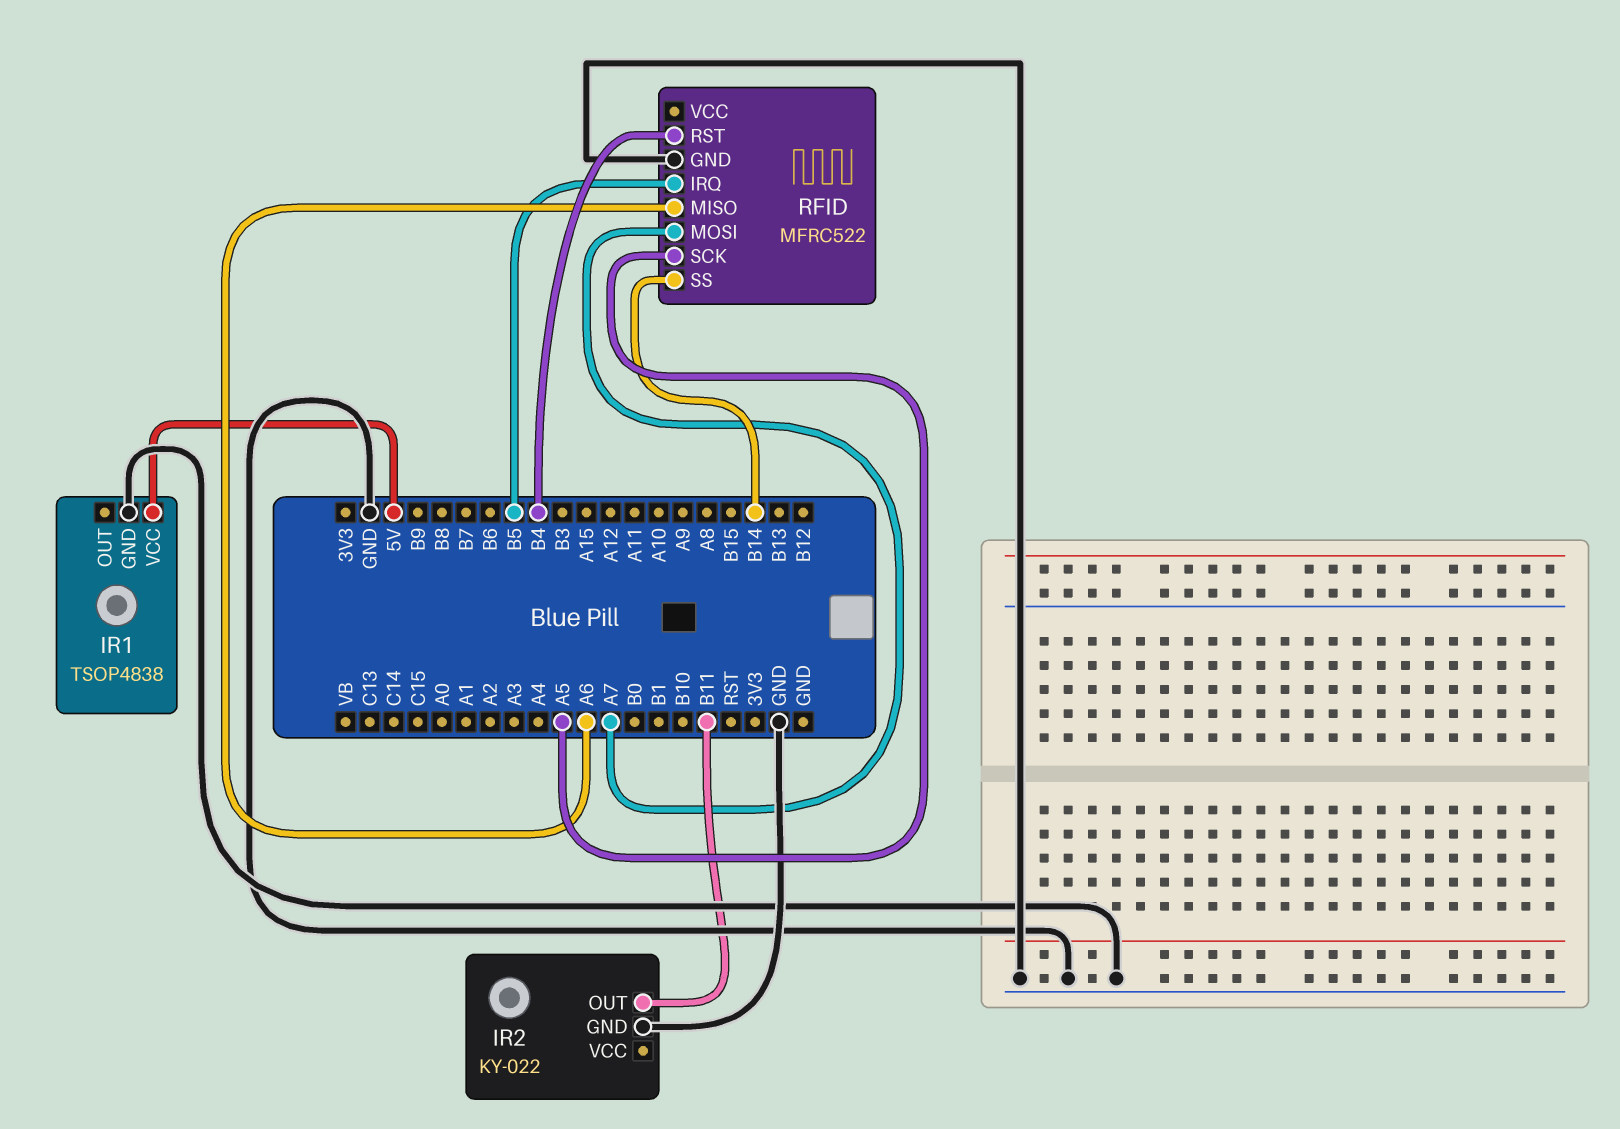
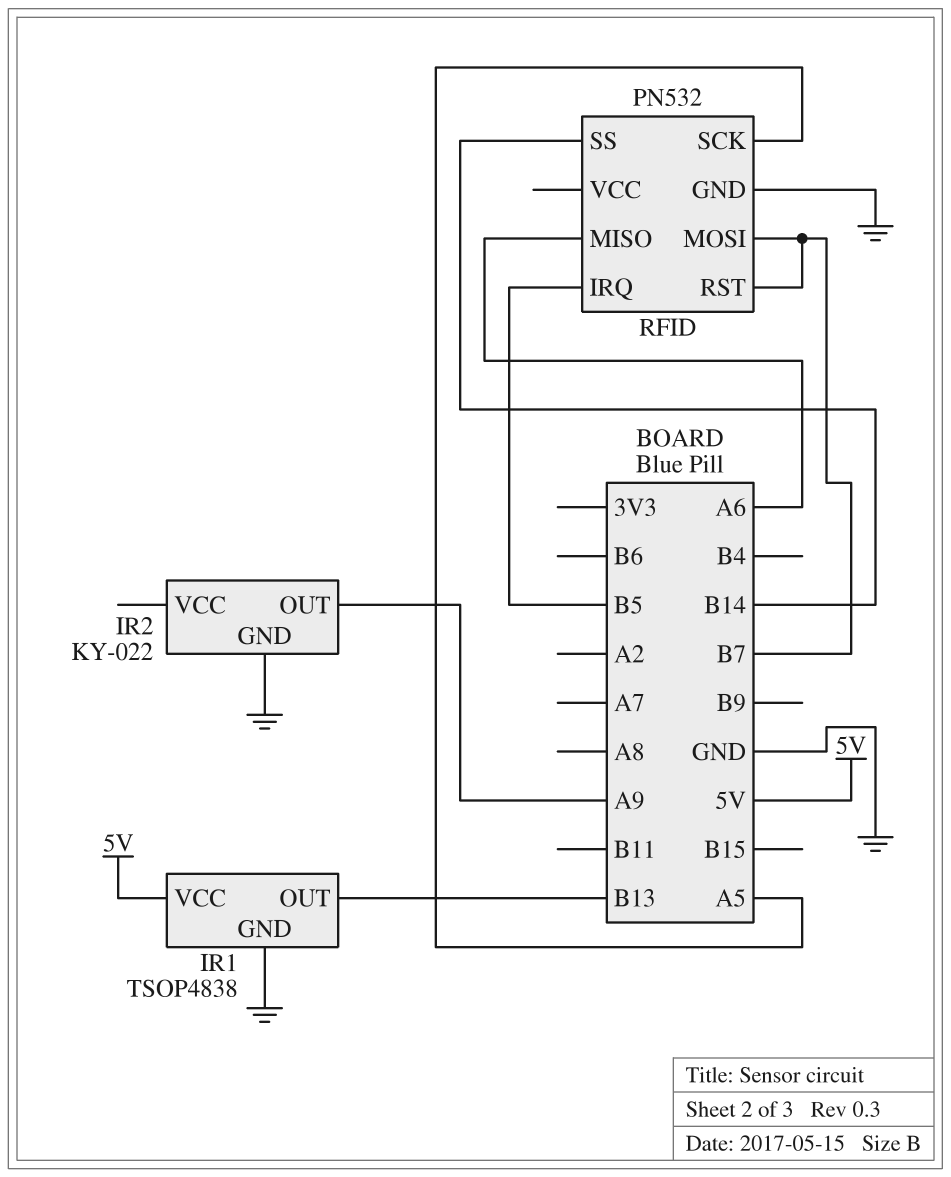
IR1 pin OUT: none -> B13
IR2 pin OUT: B11 -> A9
RFID: MFRC522 -> PN532
RFID pin MOSI: A7 -> B7
RFID pin RST: B4 -> B7

